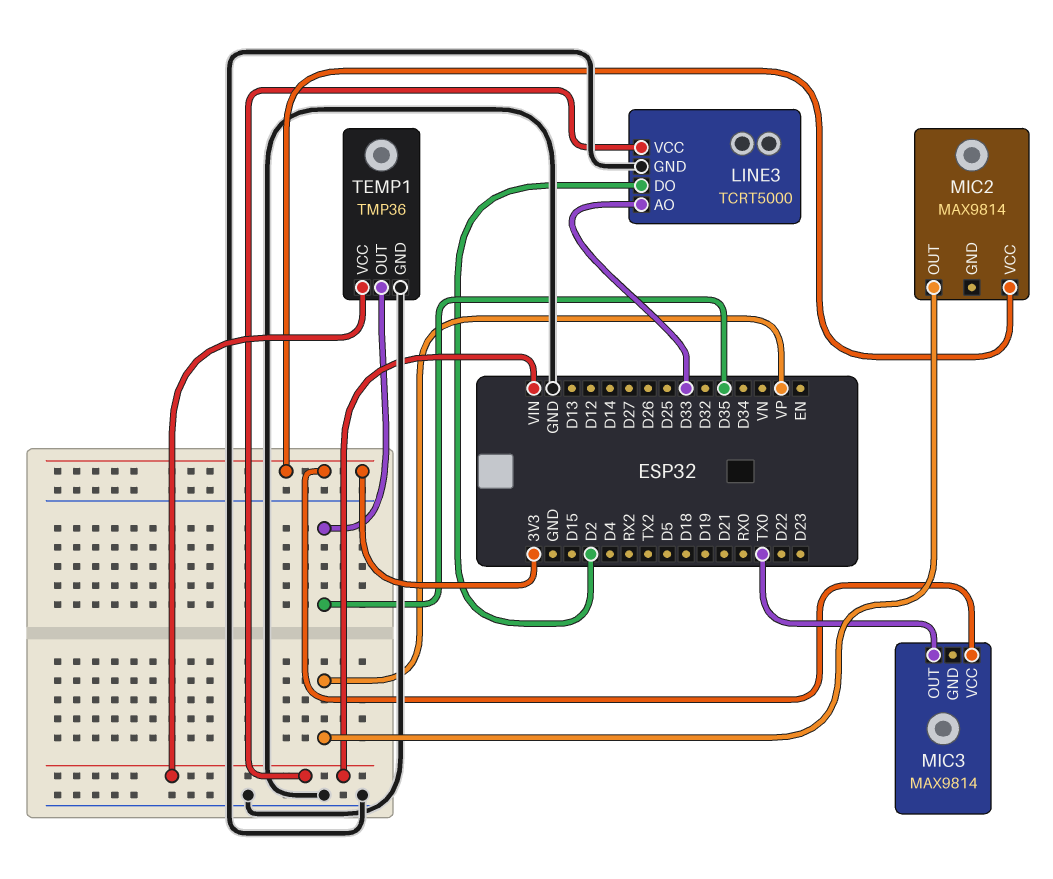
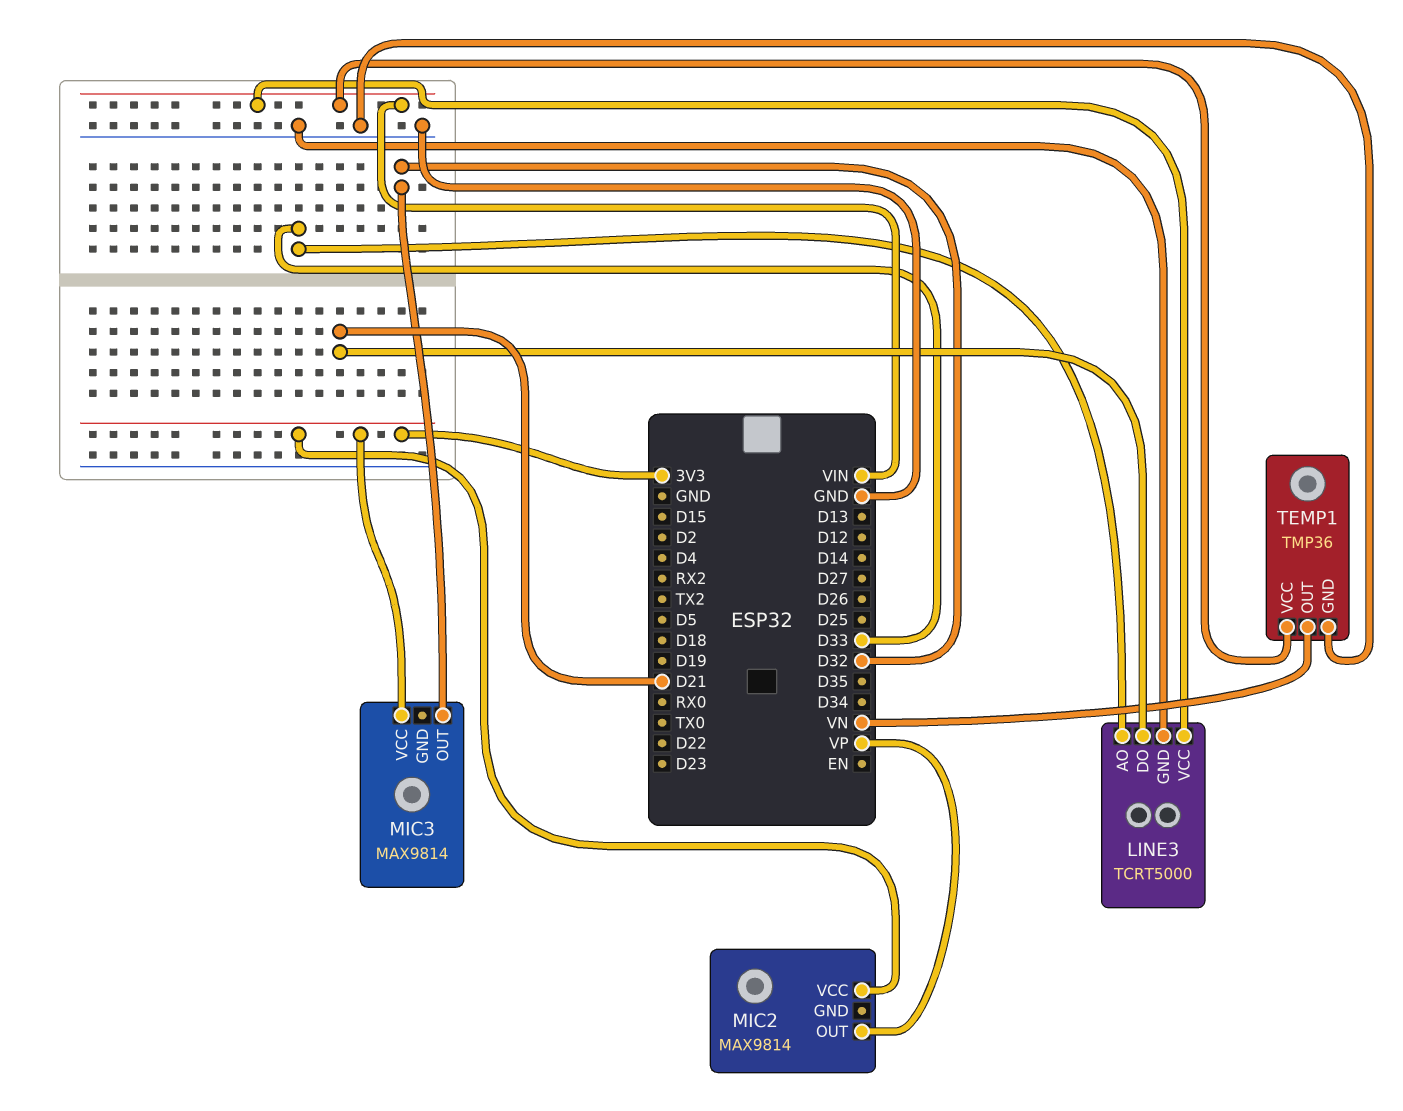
LINE3 pin DO: D2 -> D21
MIC3 pin OUT: TX0 -> D32
TEMP1 pin OUT: D35 -> VN

